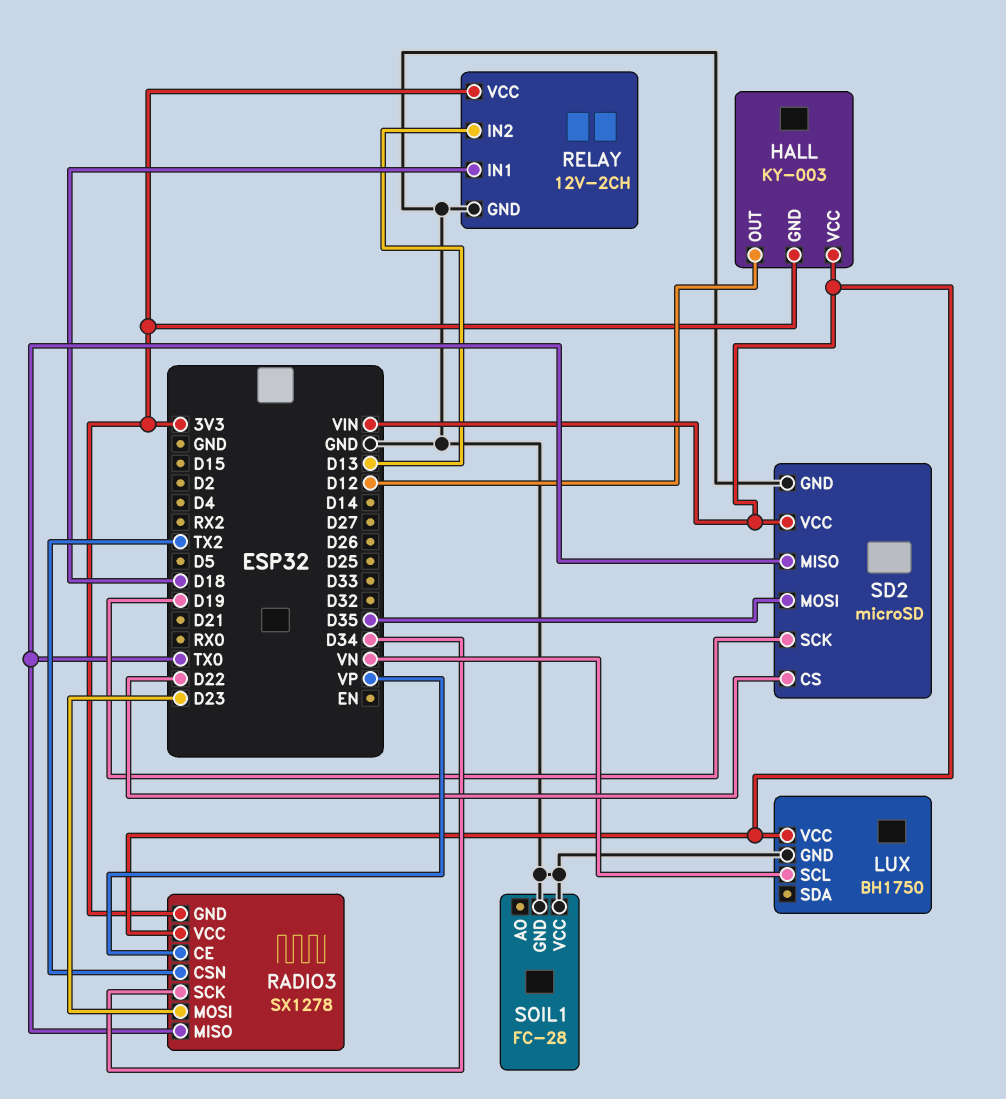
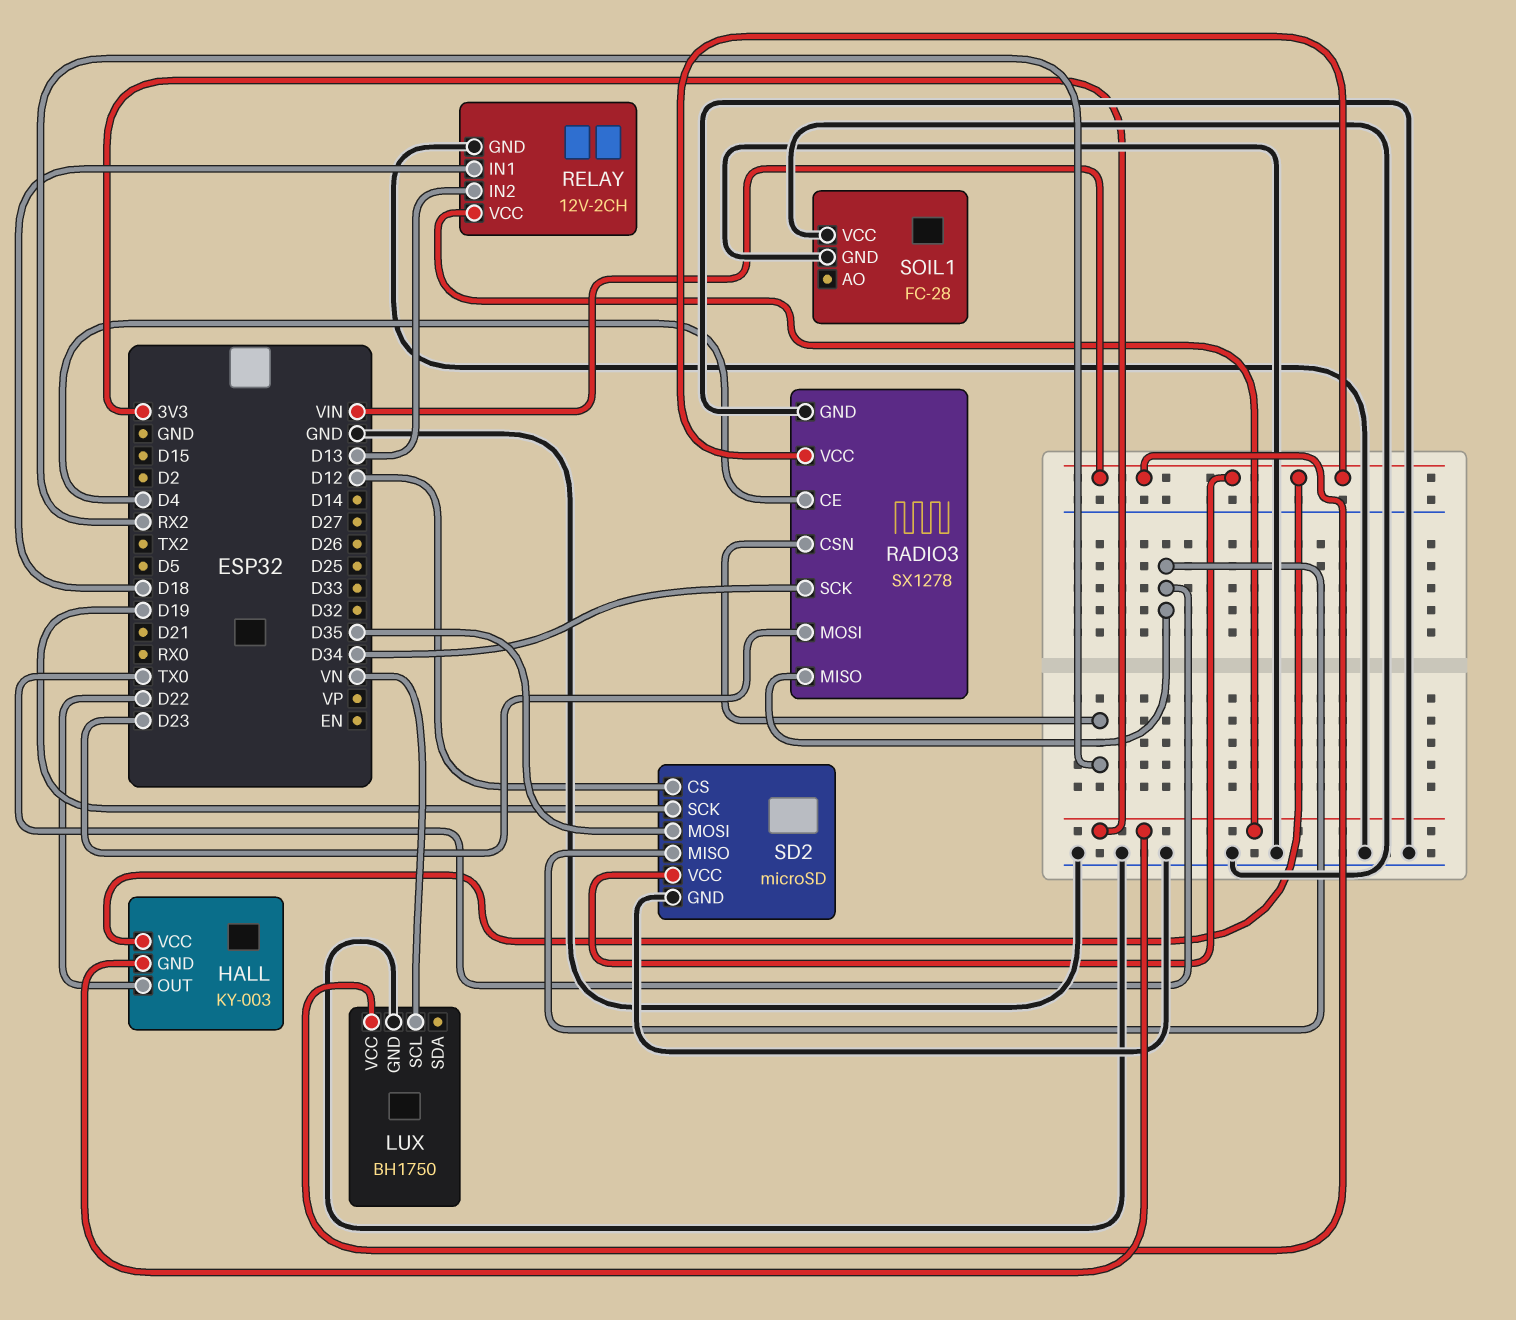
HALL pin OUT: D12 -> D22
RADIO3 pin CE: VP -> D4
RADIO3 pin CSN: TX2 -> RX2
RADIO3 pin GND: 3V3 -> GND
SD2 pin CS: D22 -> D12

